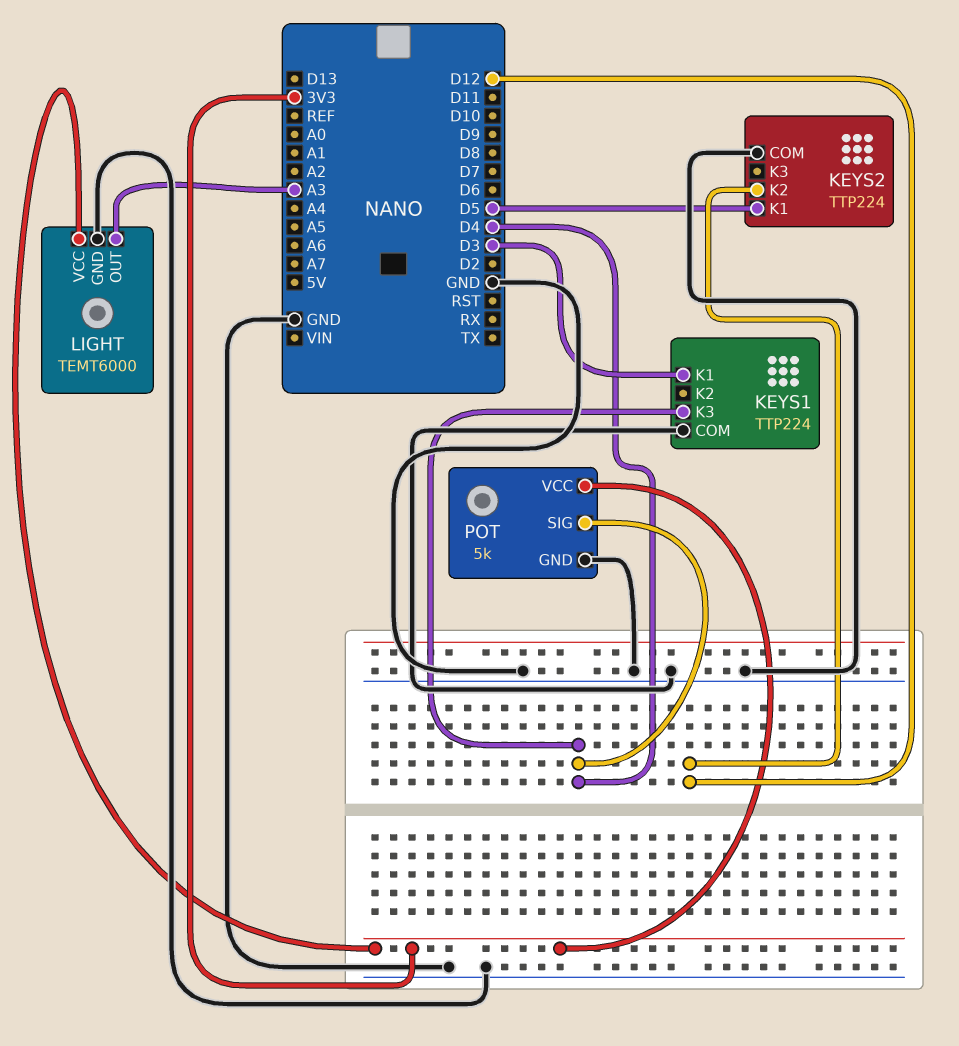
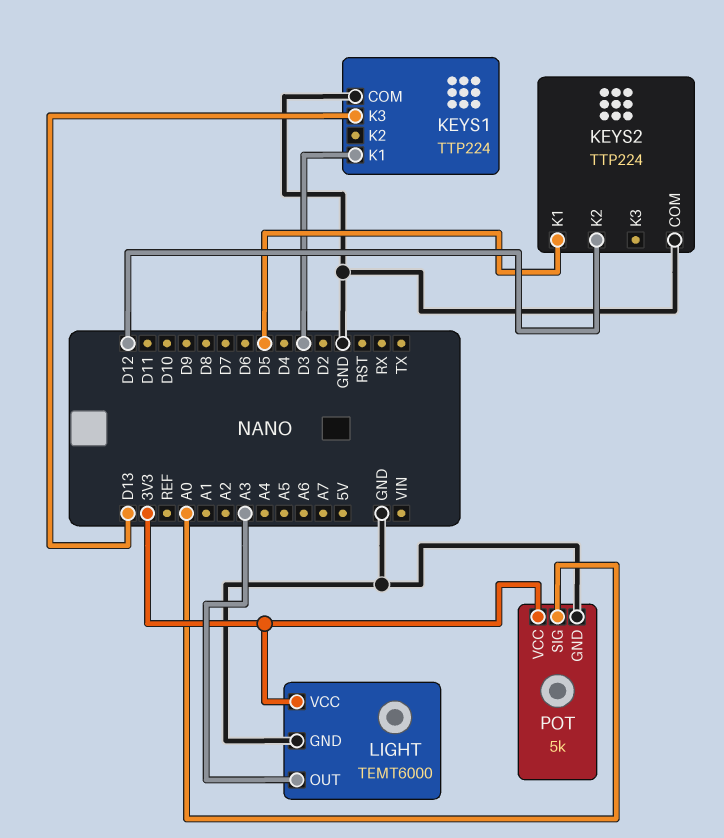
KEYS1 pin K3: D4 -> D13
POT pin SIG: D4 -> A0

